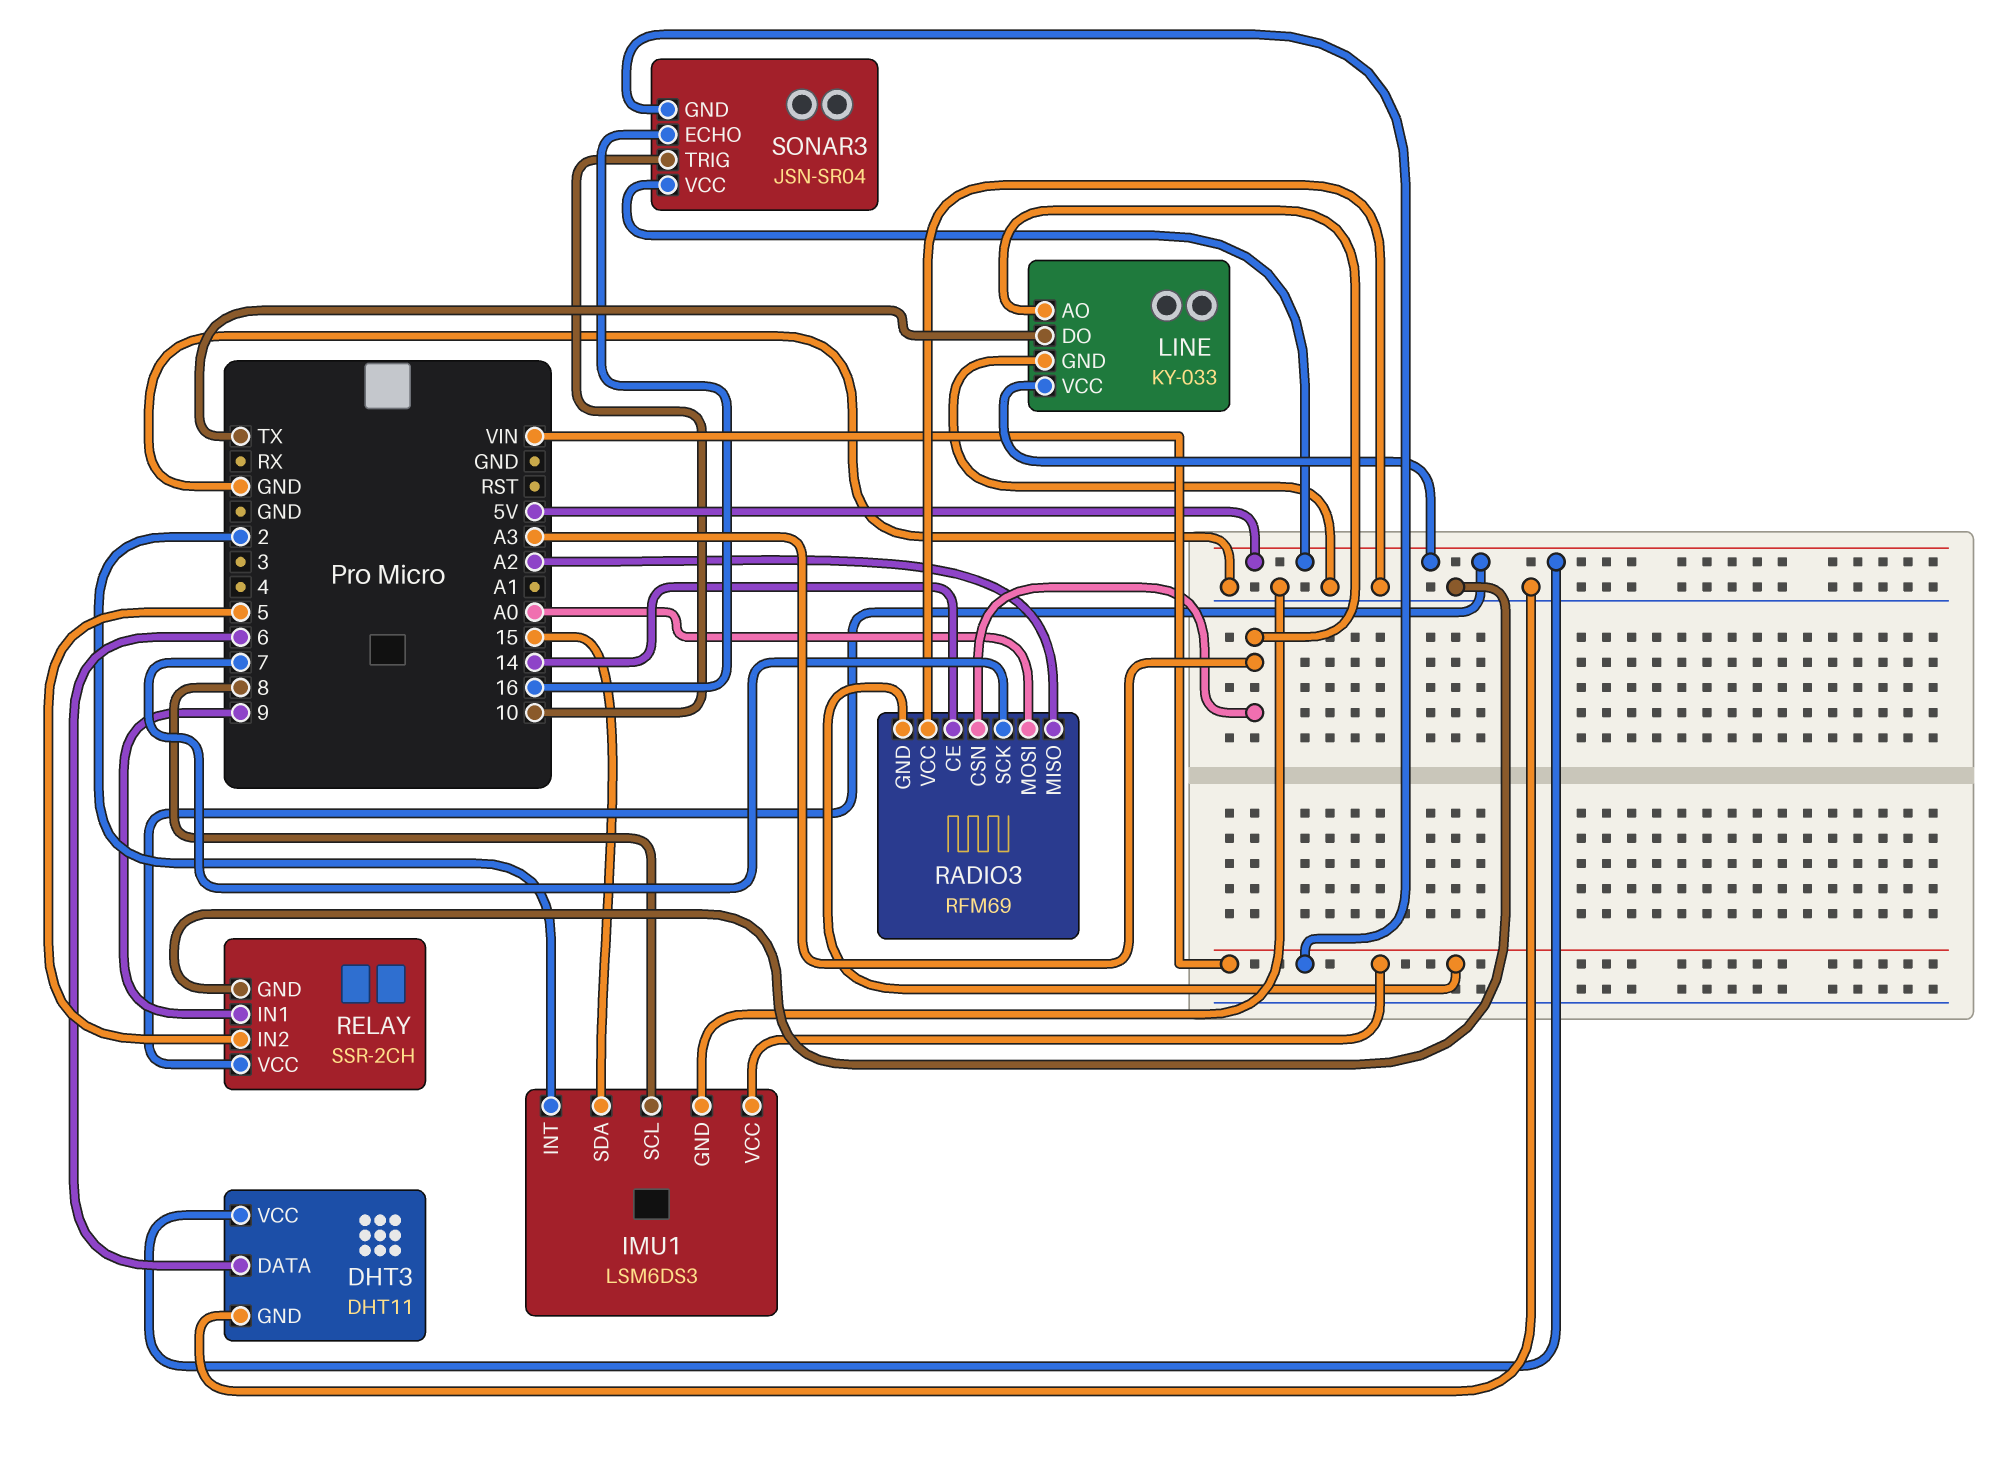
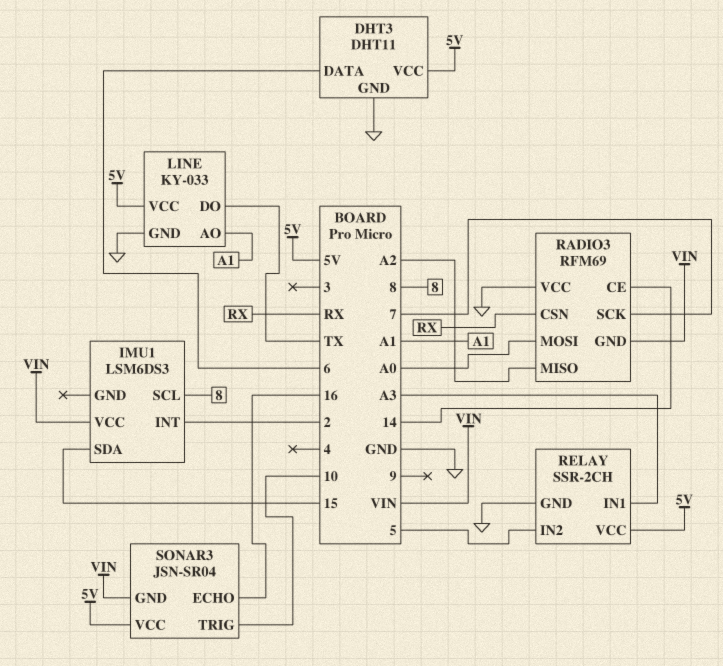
IMU1 pin GND: GND -> none
LINE pin AO: A3 -> A1
RADIO3 pin CSN: A3 -> RX
RELAY pin IN1: 9 -> A3

